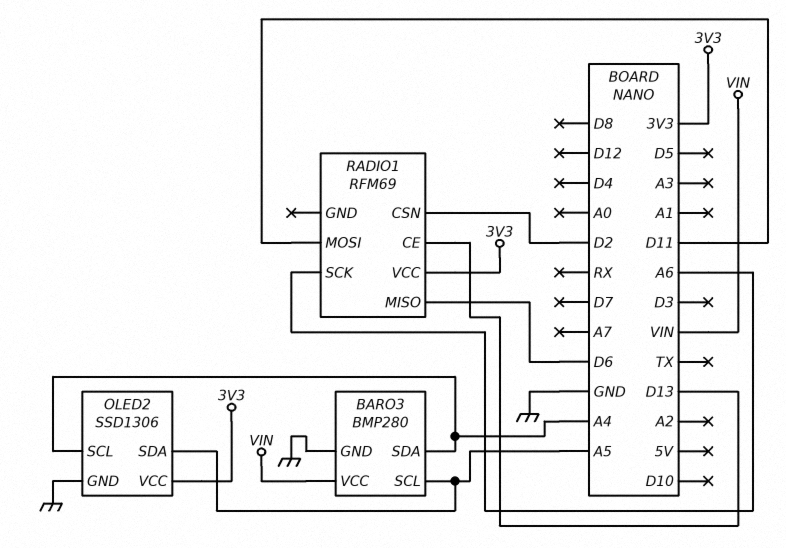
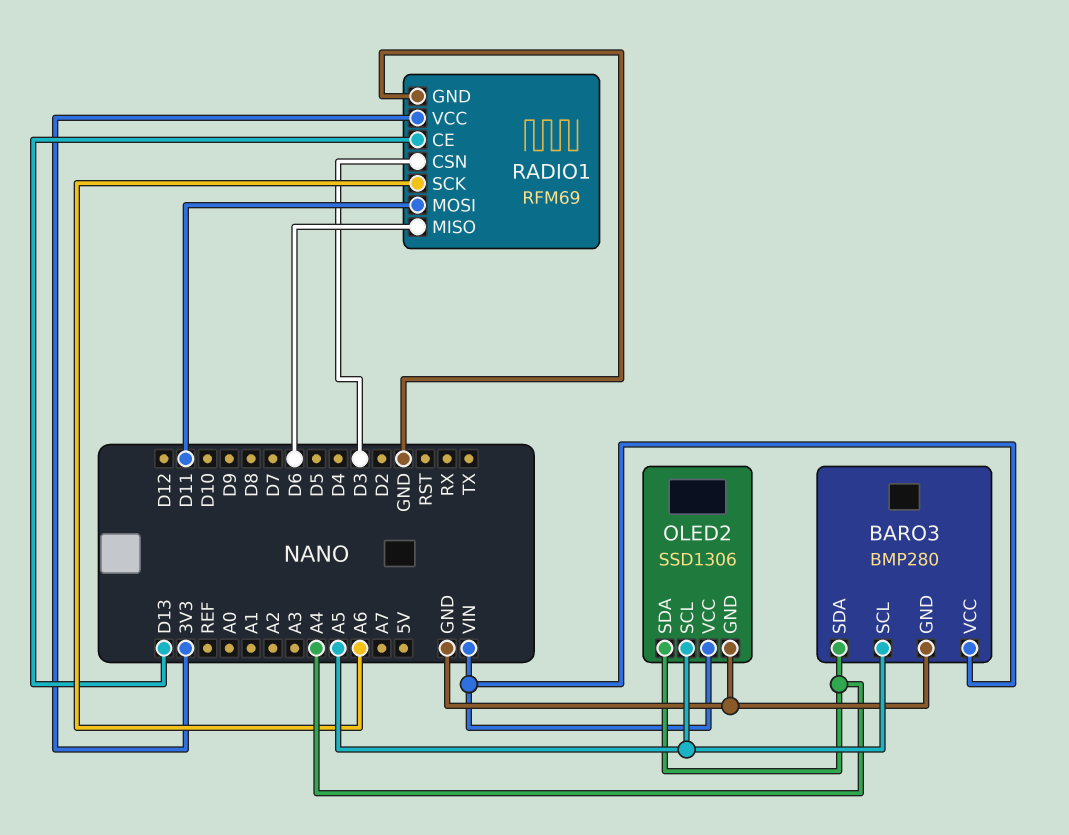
OLED2 pin SCL: A4 -> A5
OLED2 pin SDA: A5 -> A4
OLED2 pin VCC: 3V3 -> VIN
RADIO1 pin CSN: D2 -> D3
RADIO1 pin GND: none -> GND

